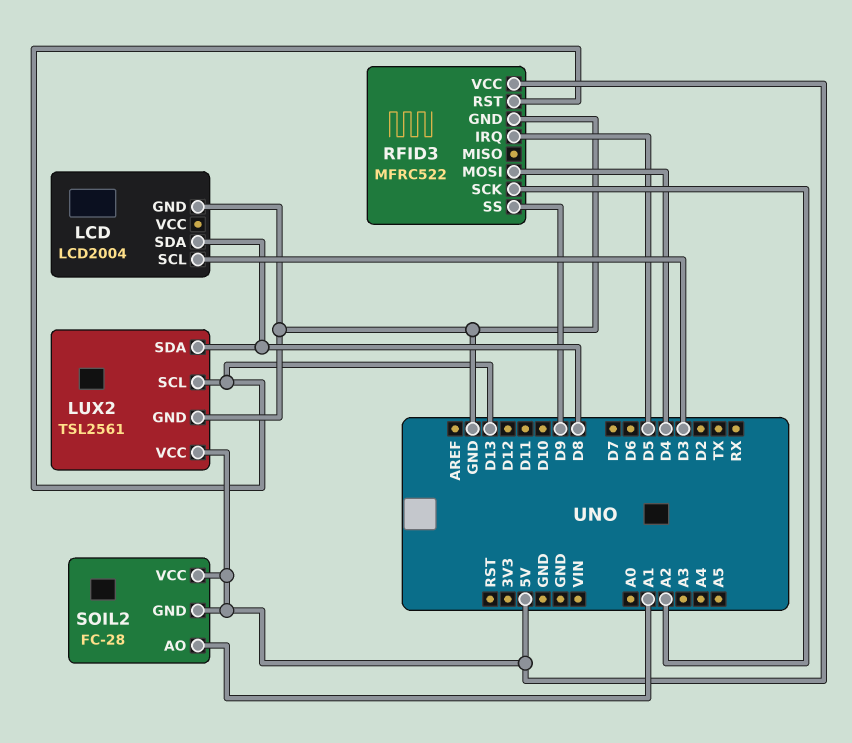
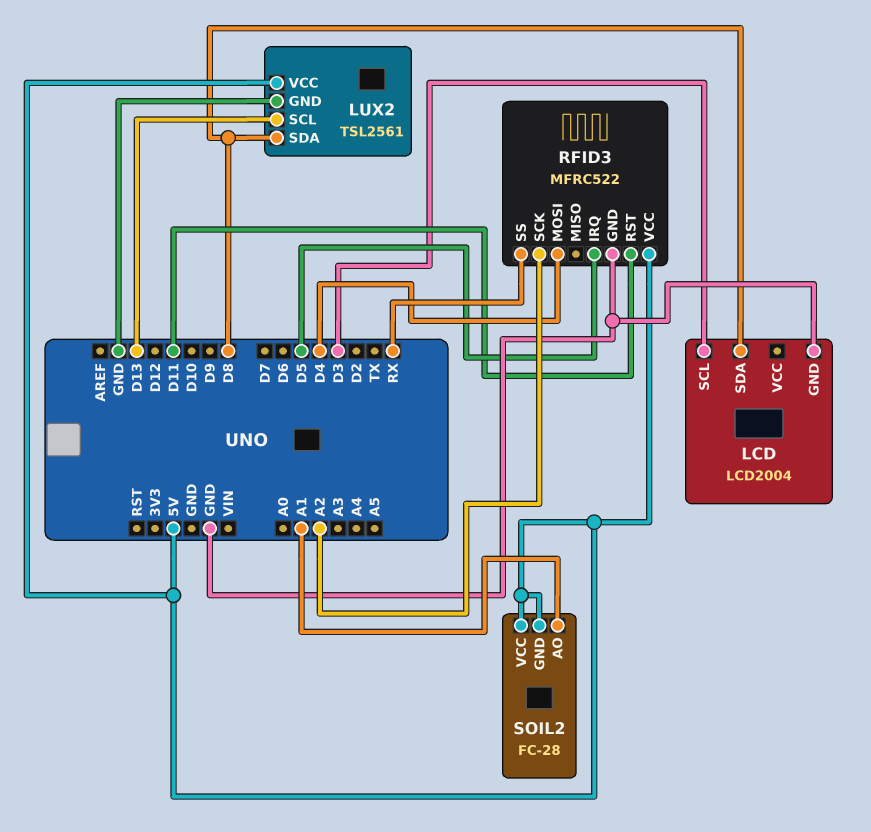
RFID3 pin RST: D13 -> D11
RFID3 pin SS: D9 -> RX

